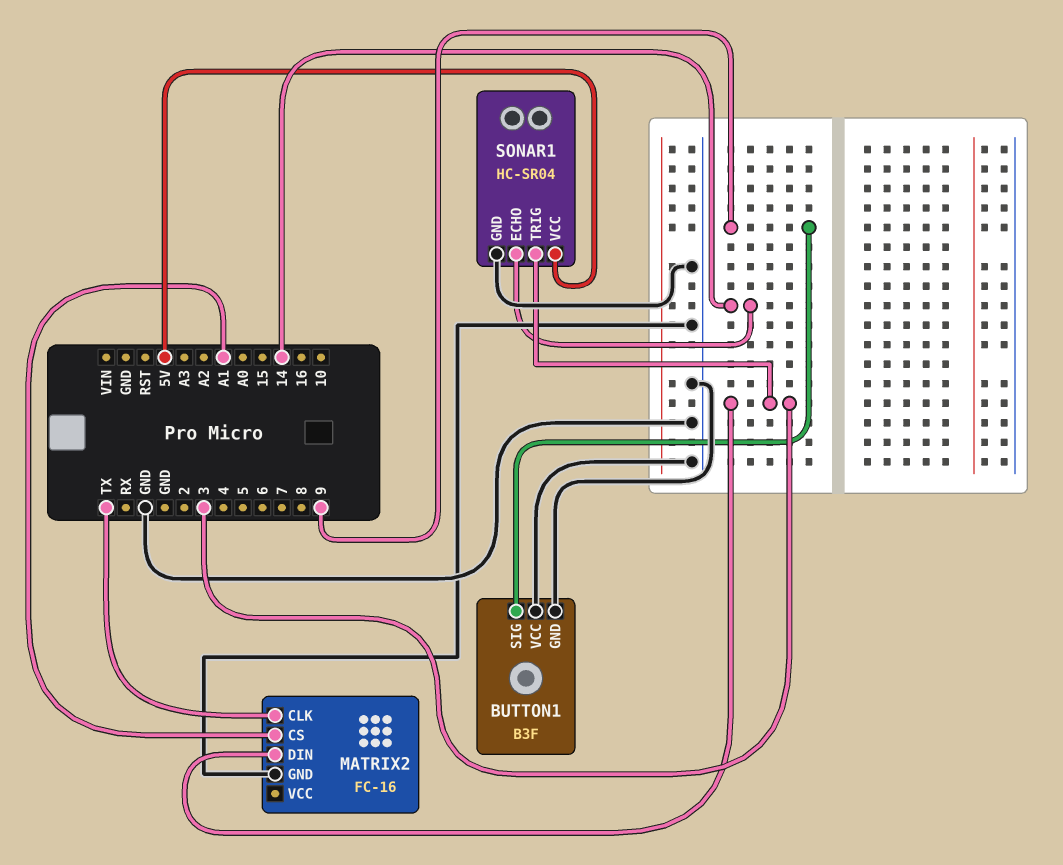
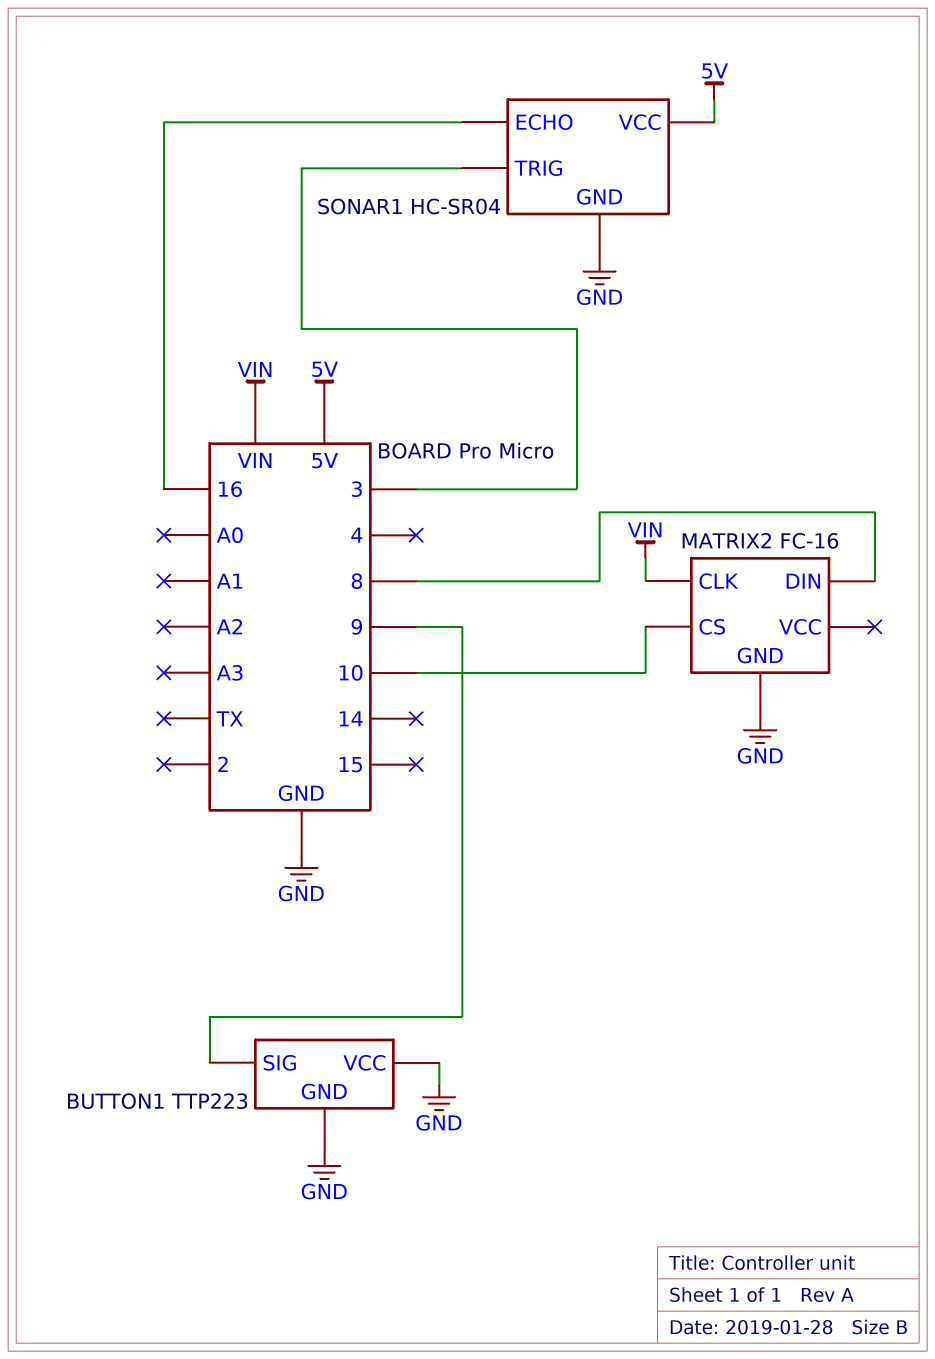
BUTTON1: B3F -> TTP223
MATRIX2 pin CLK: TX -> VIN
MATRIX2 pin CS: A1 -> 10
MATRIX2 pin DIN: 3 -> 8
SONAR1 pin ECHO: 14 -> 16

